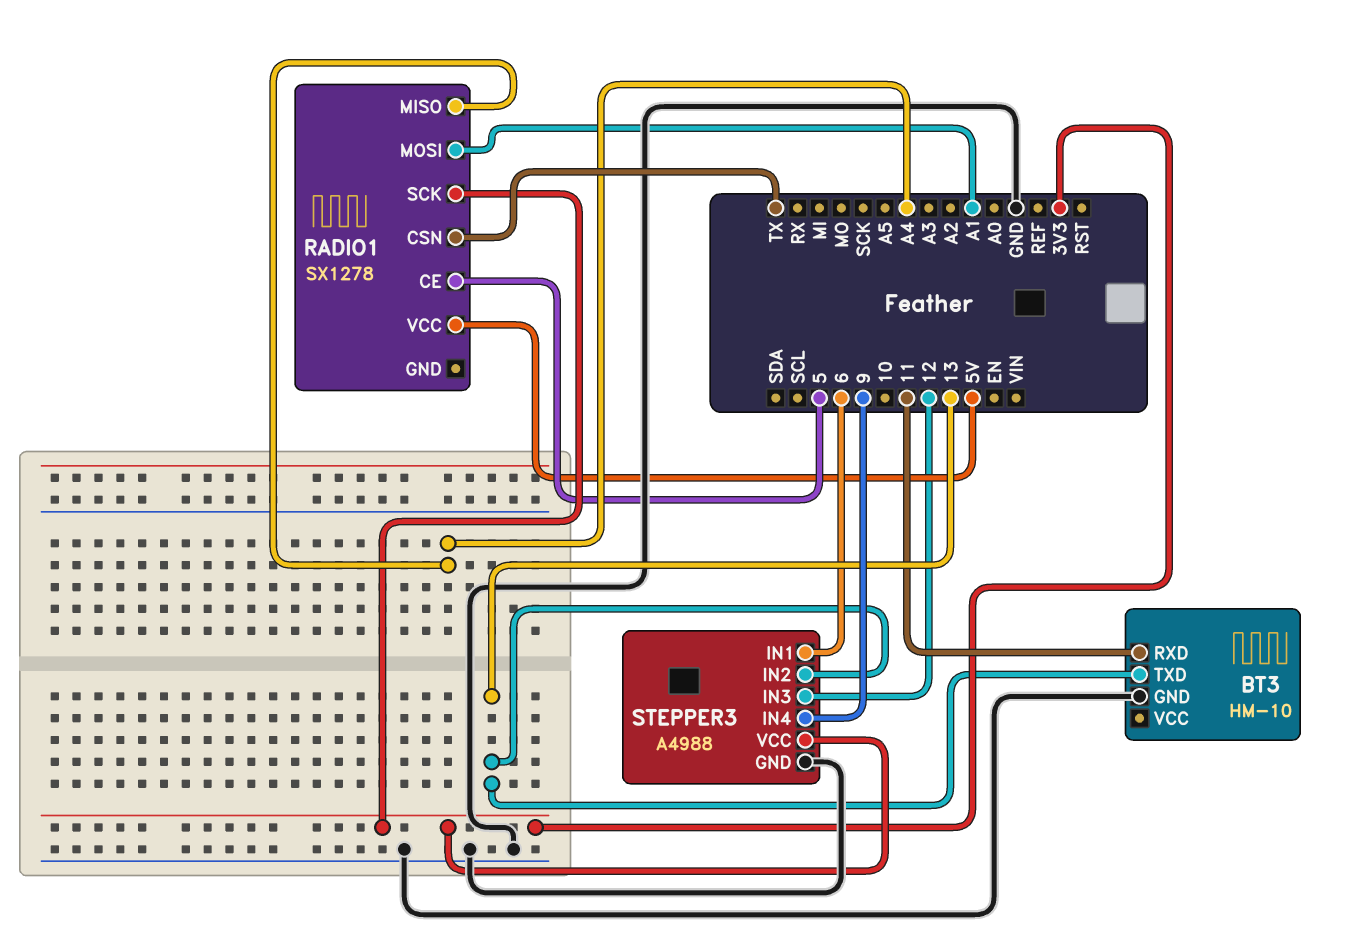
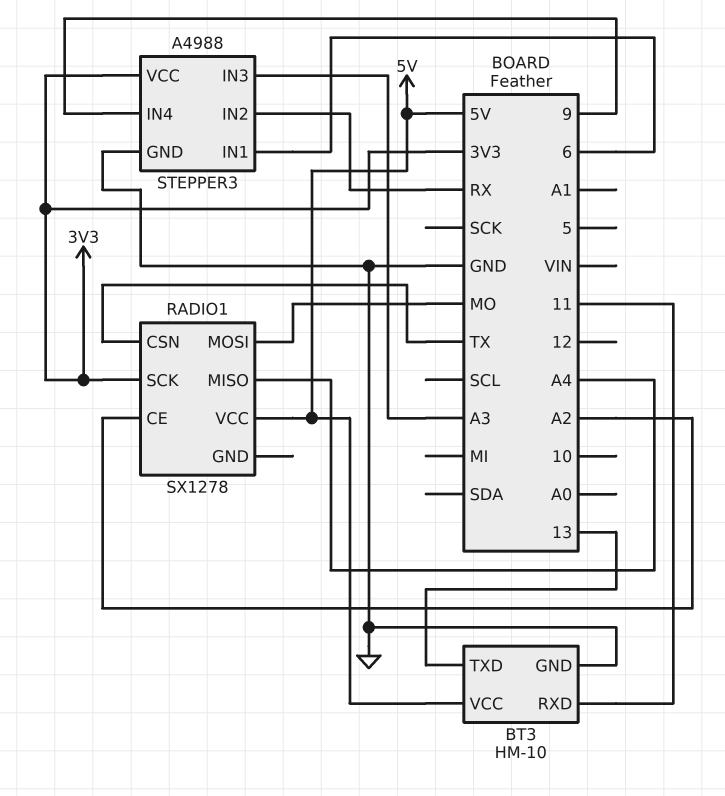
BT3 pin VCC: none -> 5V
RADIO1 pin CE: 5 -> A2
RADIO1 pin MOSI: A1 -> MO
STEPPER3 pin IN2: 13 -> RX
STEPPER3 pin IN3: 12 -> A3

